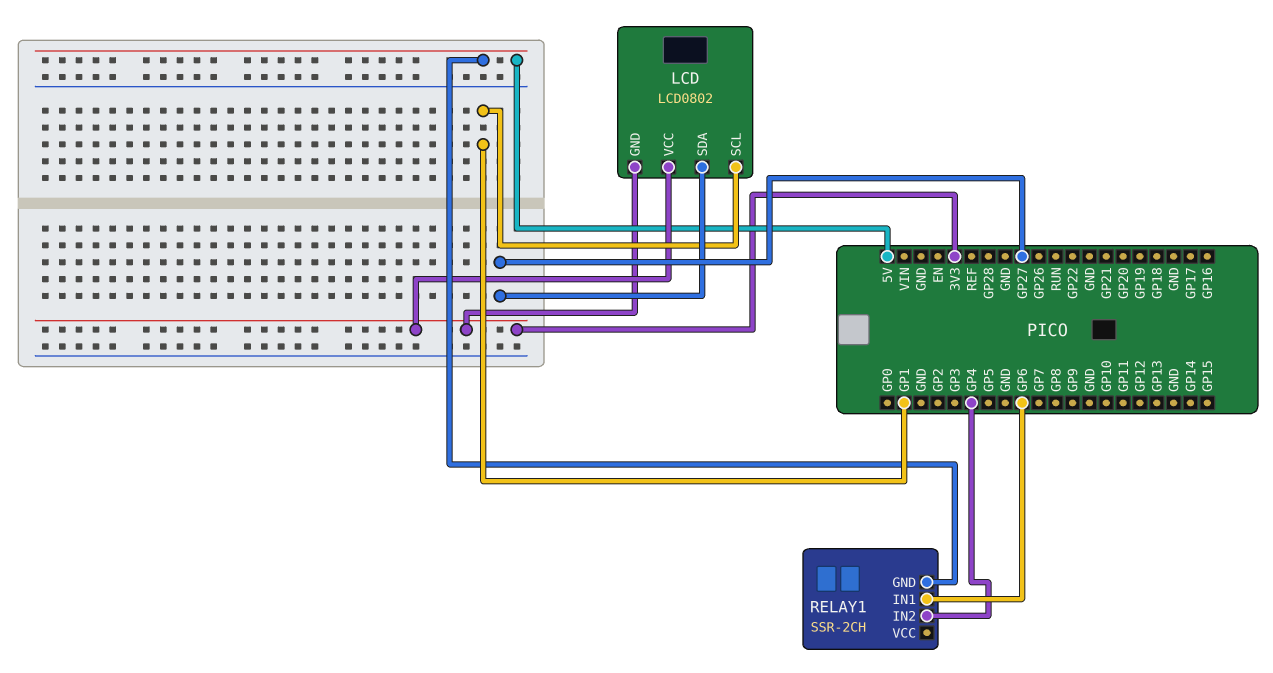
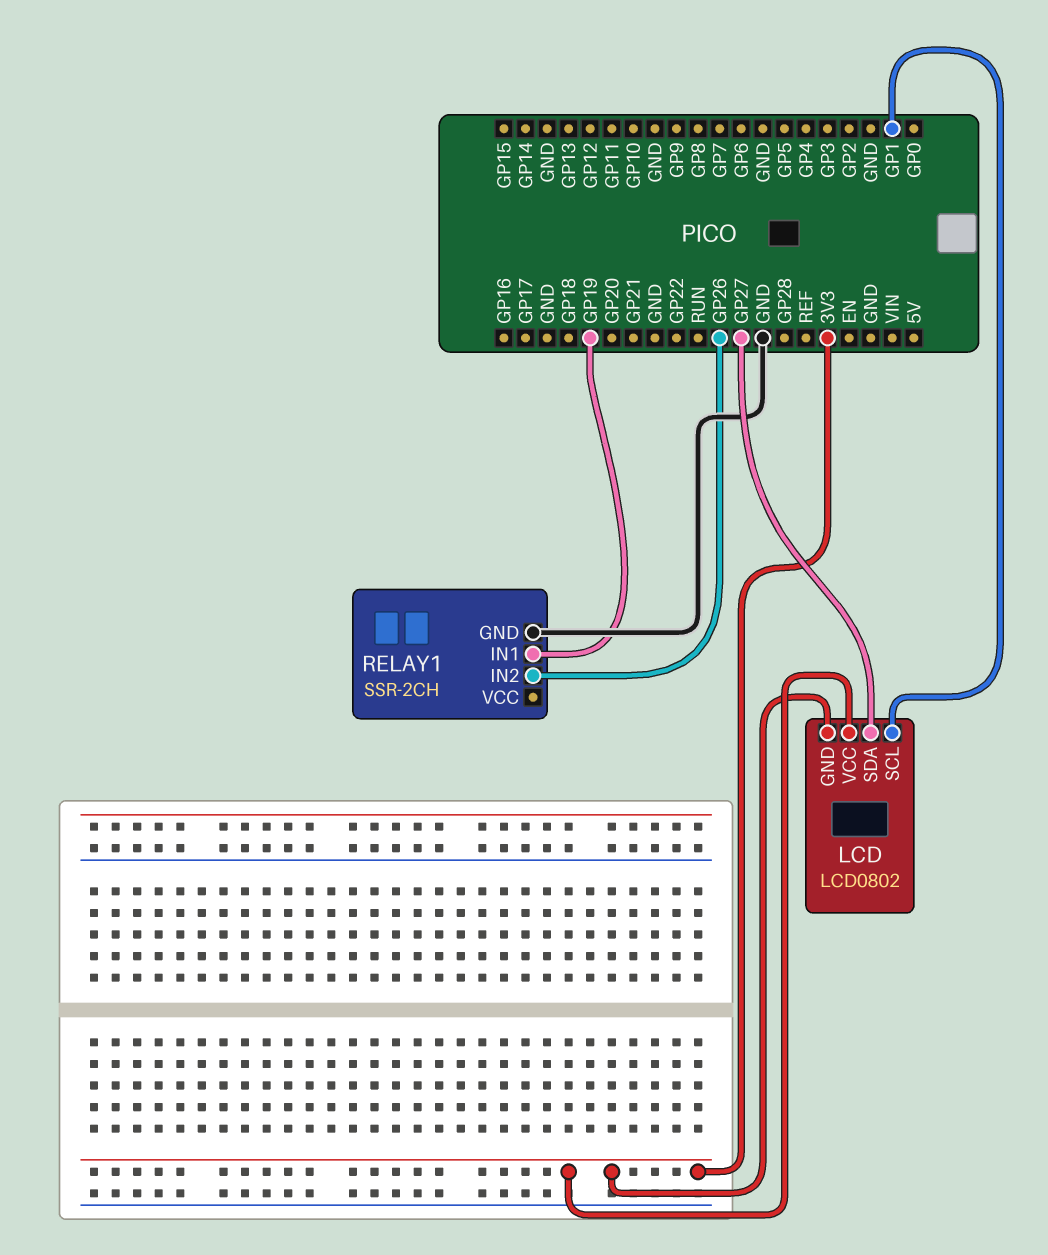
RELAY1 pin GND: 5V -> GND
RELAY1 pin IN1: GP6 -> GP19
RELAY1 pin IN2: GP4 -> GP26

